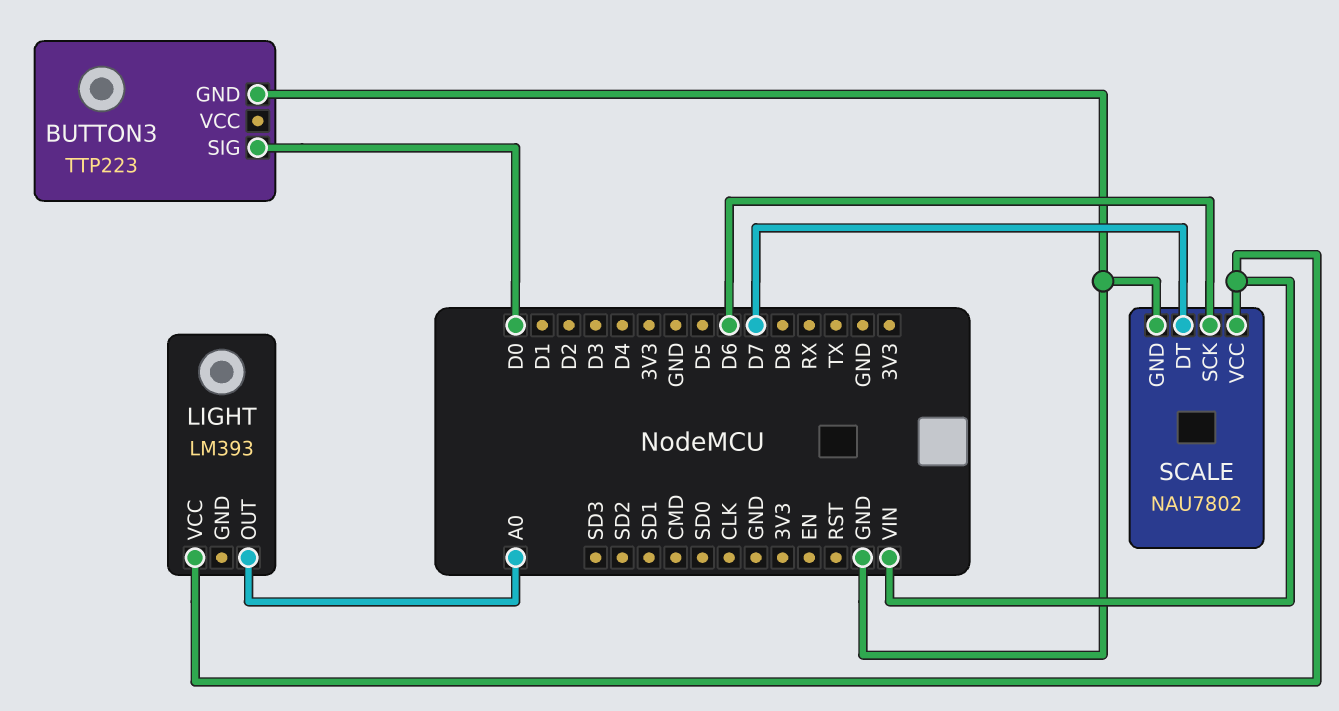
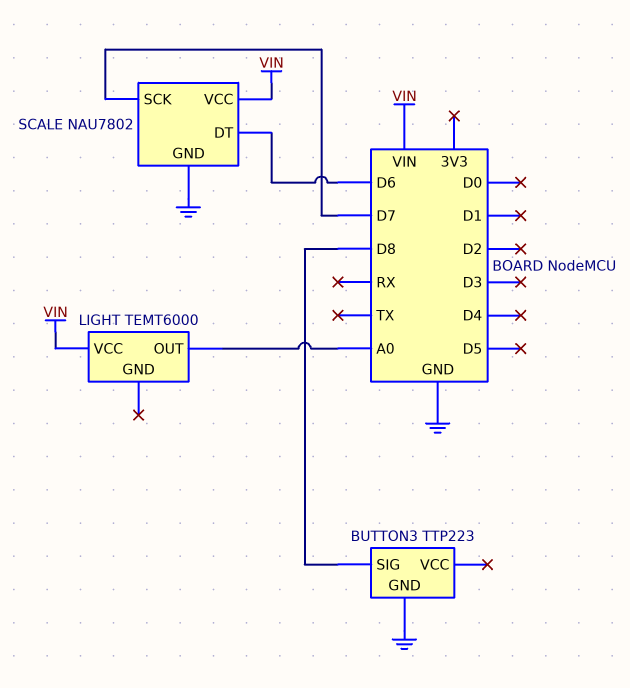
BUTTON3 pin SIG: D0 -> D8
LIGHT: LM393 -> TEMT6000
SCALE pin DT: D7 -> D6
SCALE pin SCK: D6 -> D7

